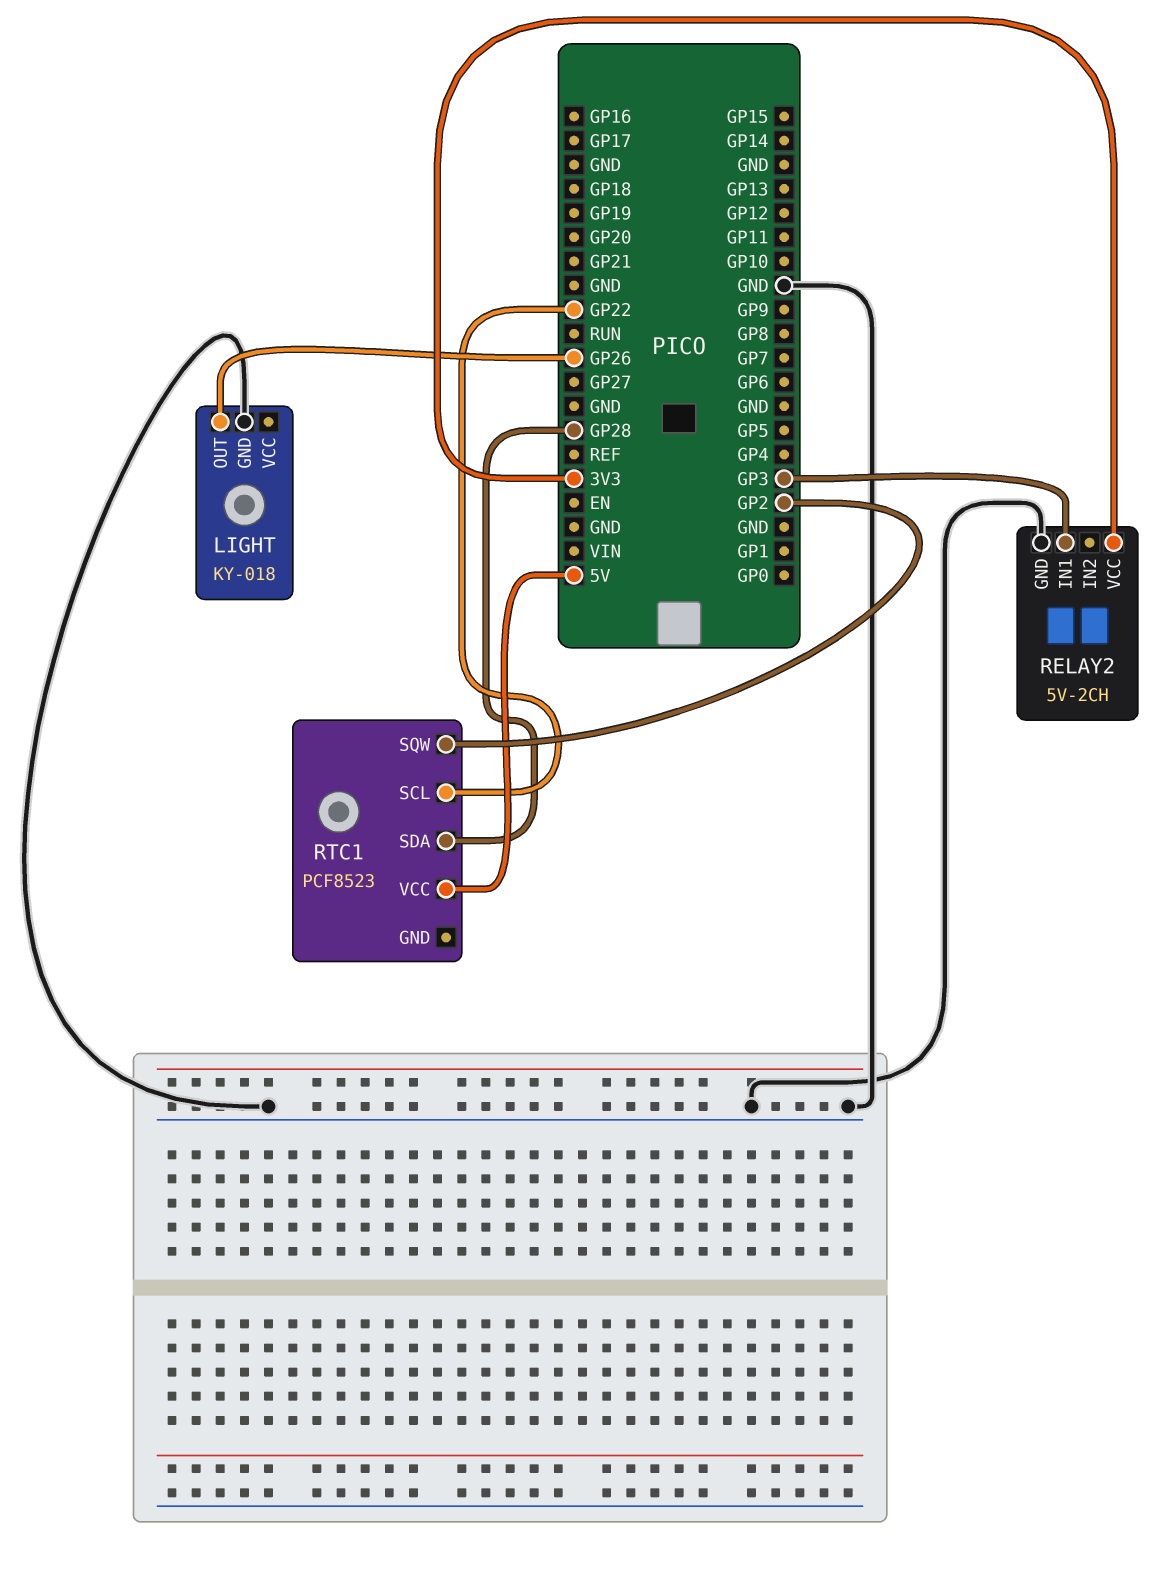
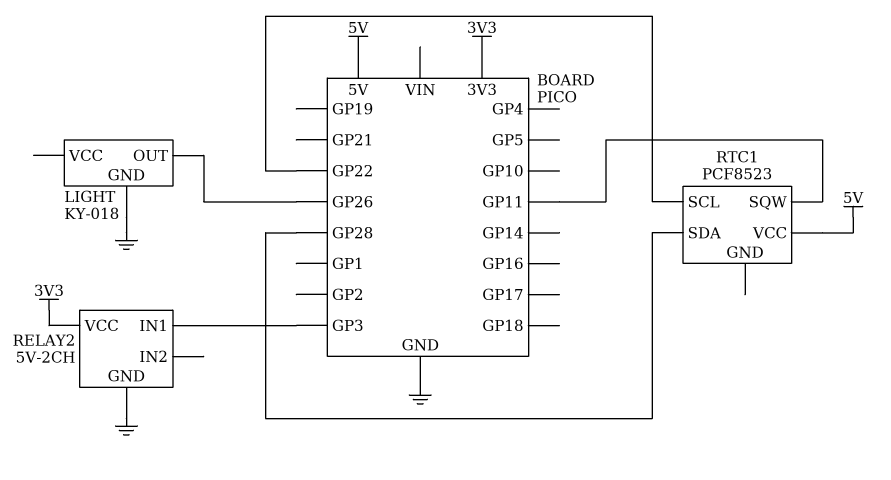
RTC1 pin SQW: GP2 -> GP11

